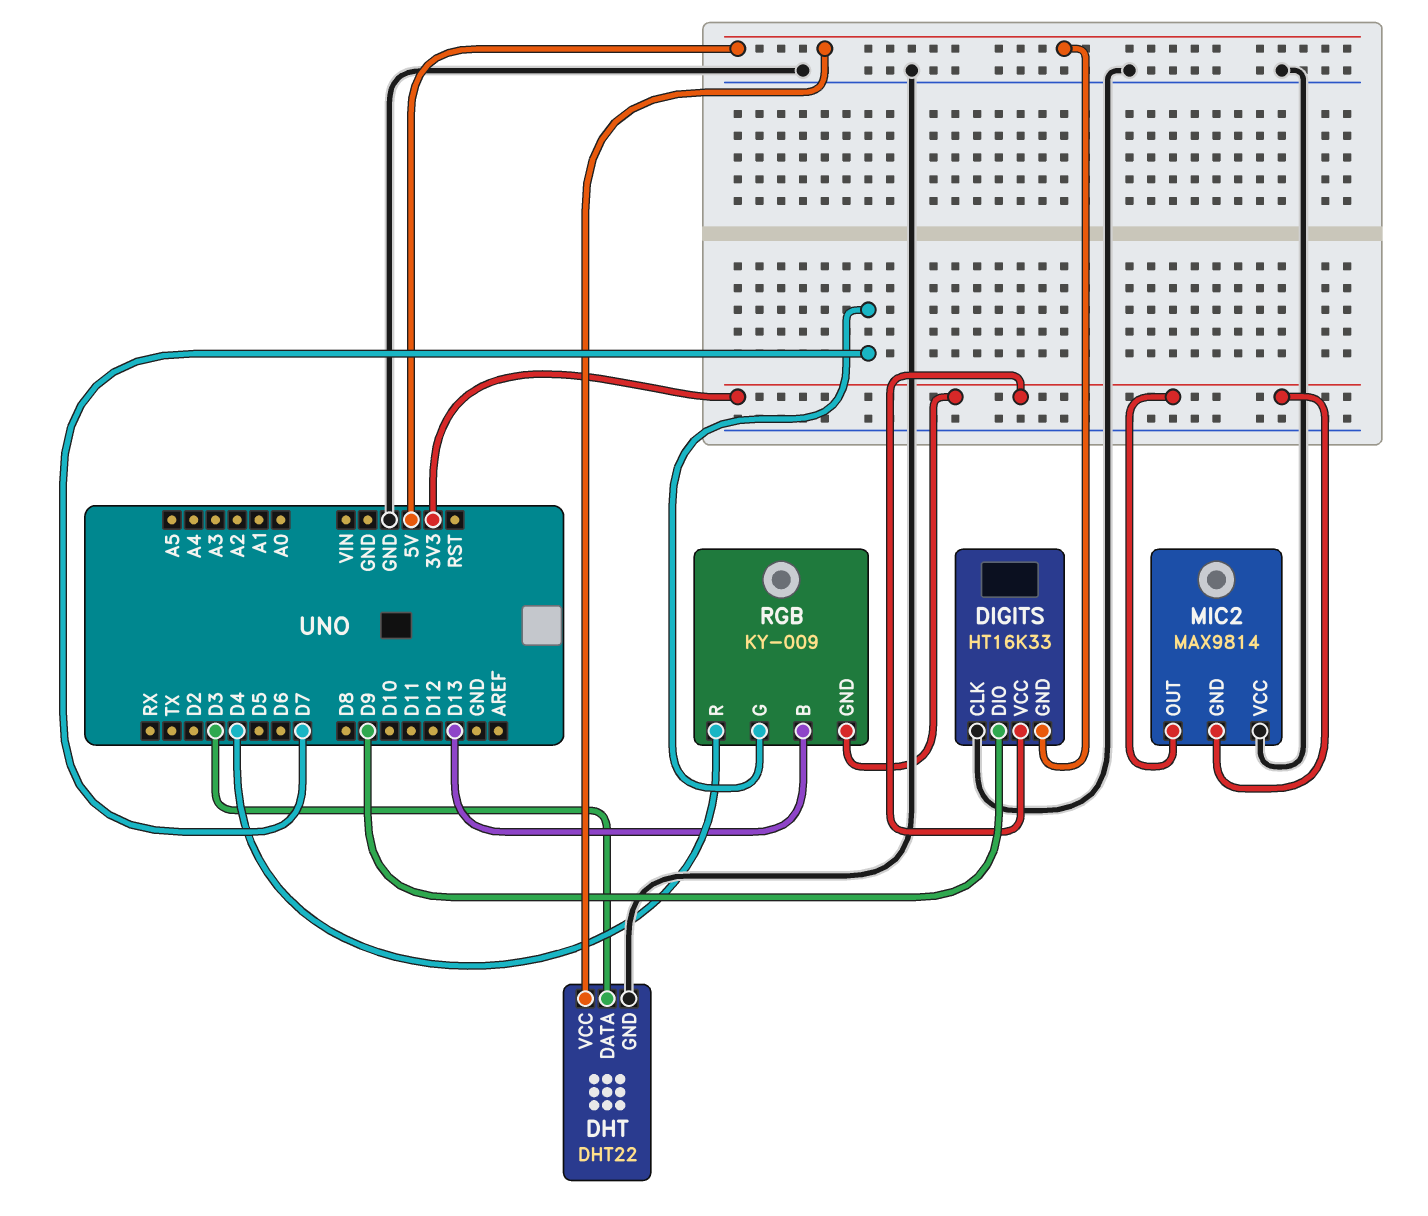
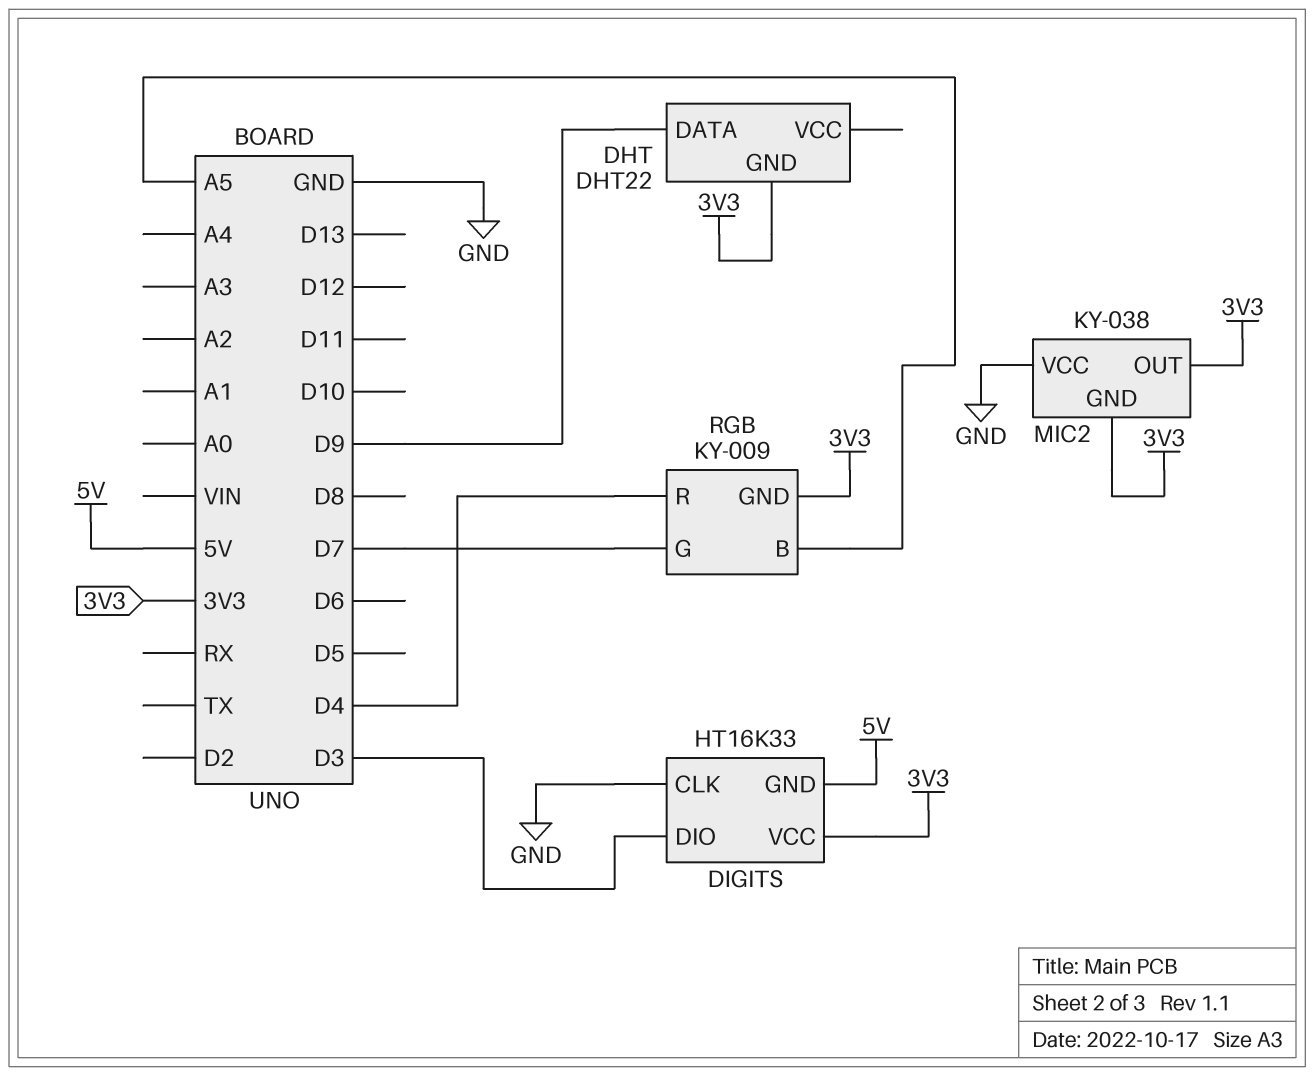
DHT pin DATA: D3 -> D9
DHT pin GND: GND -> 3V3
DHT pin VCC: 5V -> none
DIGITS pin DIO: D9 -> D3
MIC2: MAX9814 -> KY-038
RGB pin B: D13 -> A5

